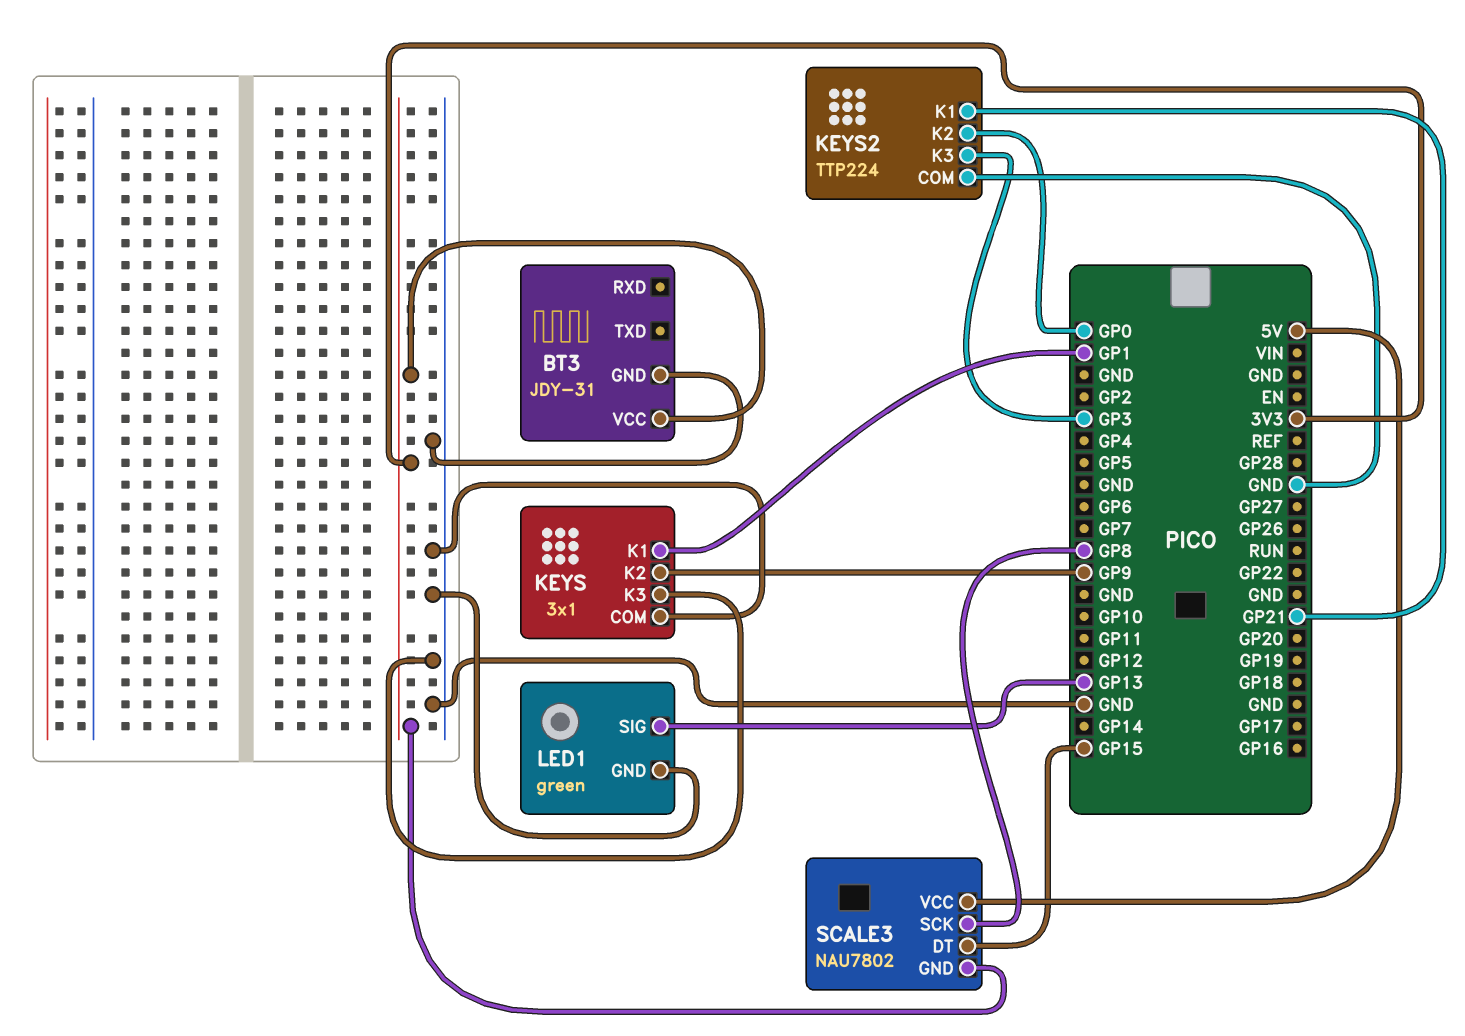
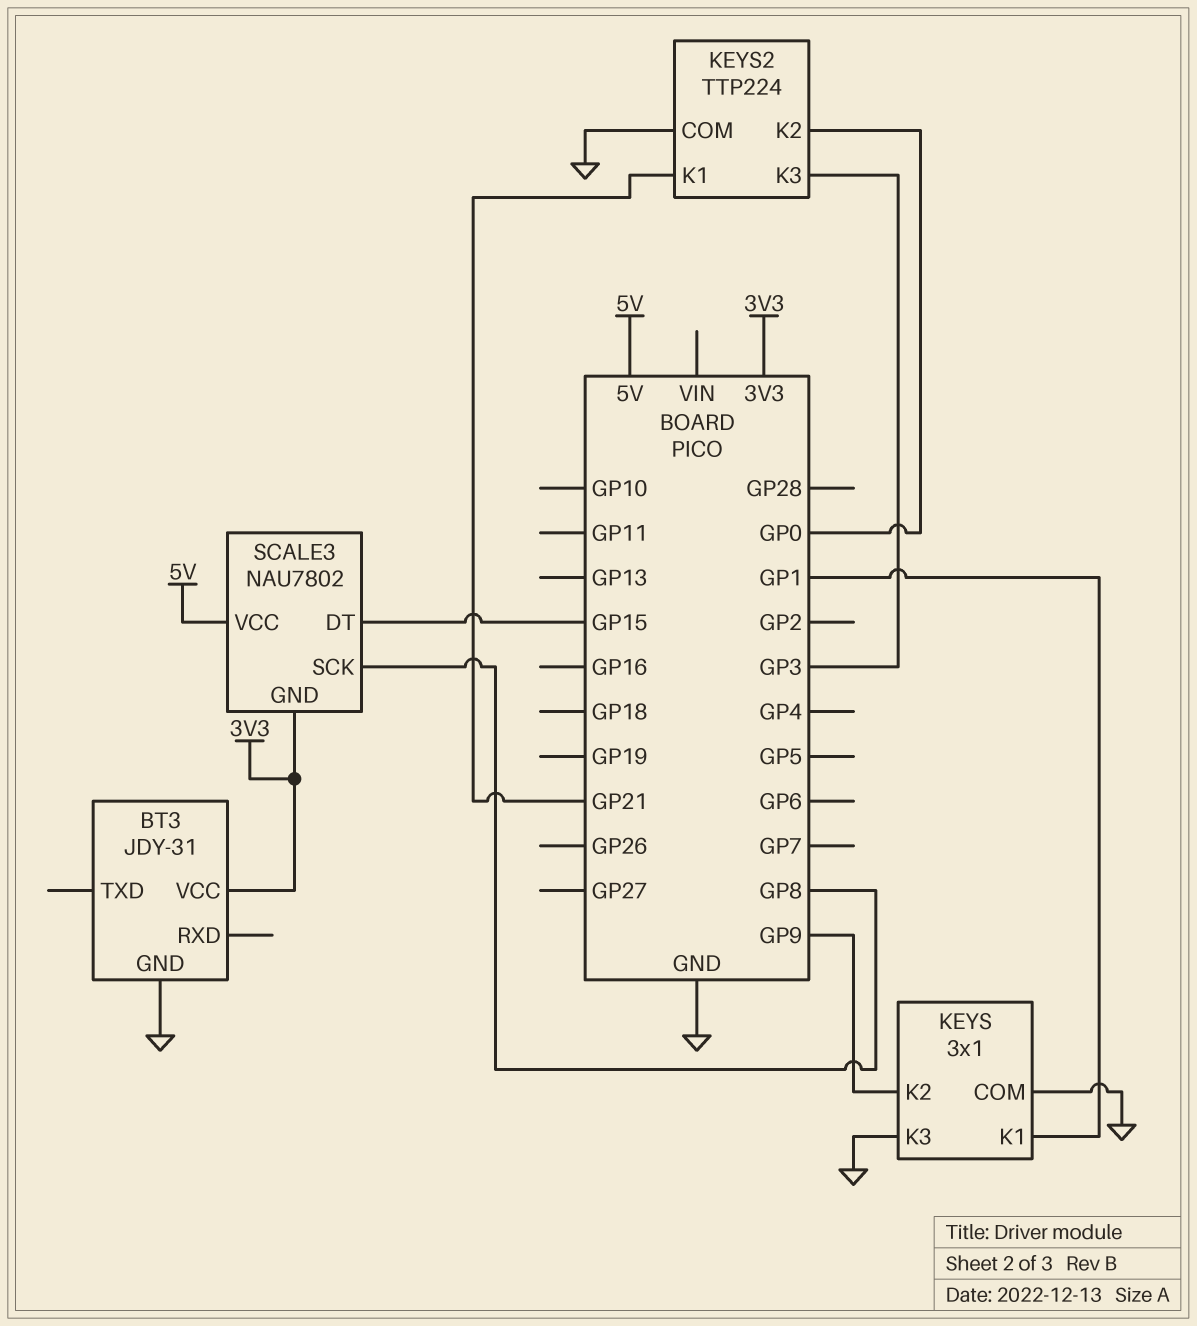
LED1: green -> none
LED1 pin GND: GND -> none
LED1 pin SIG: GP13 -> none

